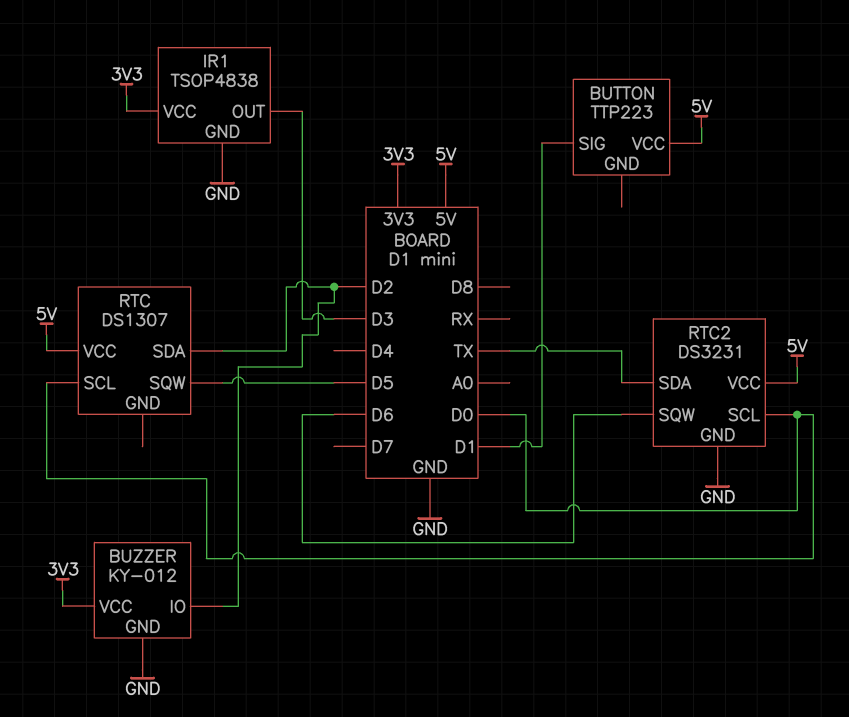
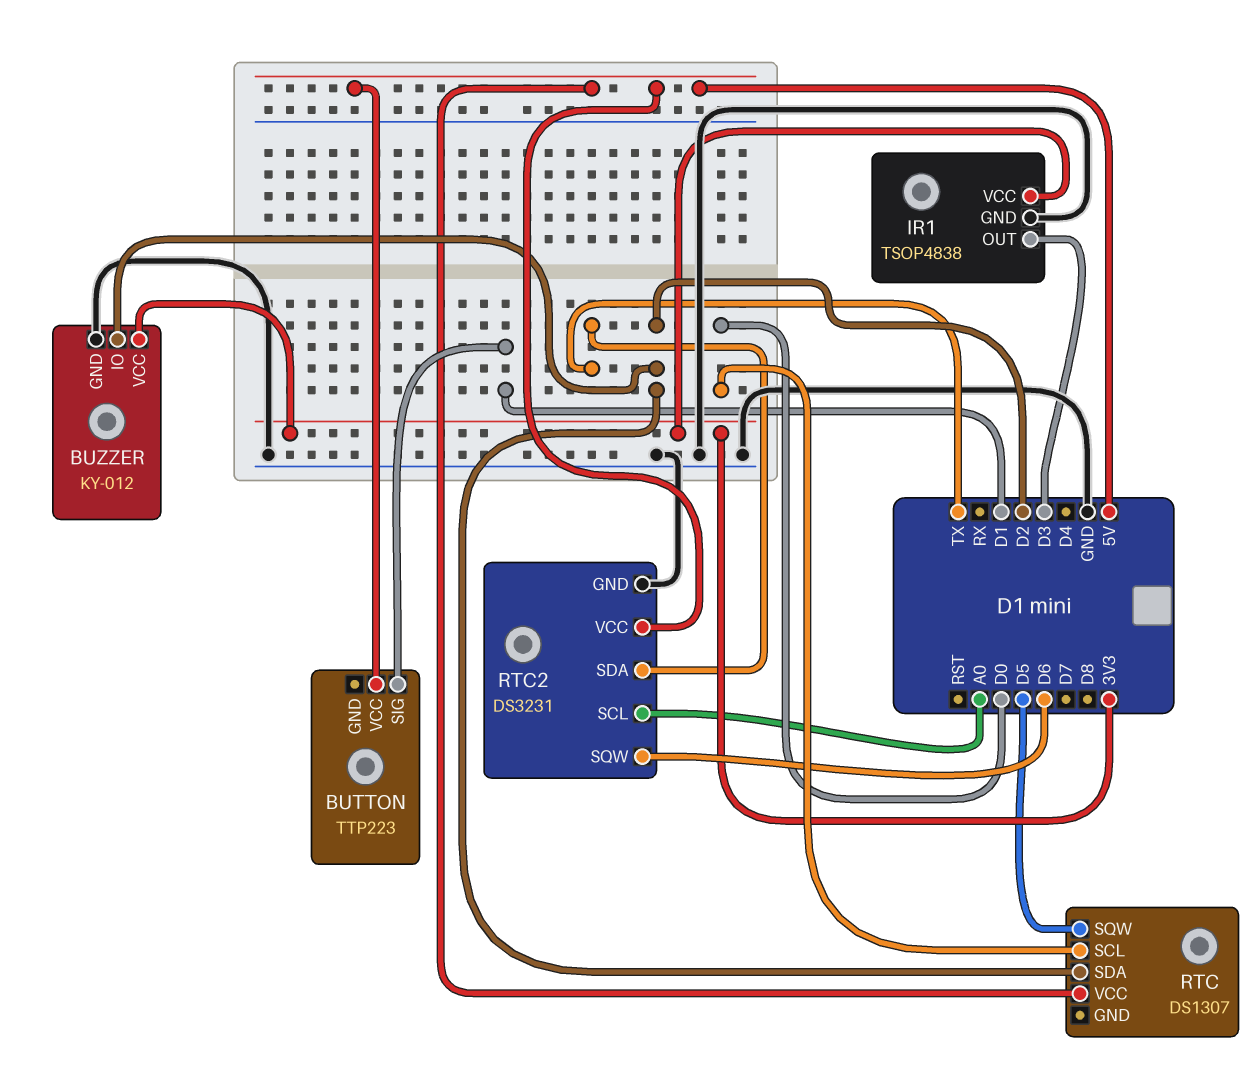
RTC2 pin SCL: D0 -> A0

